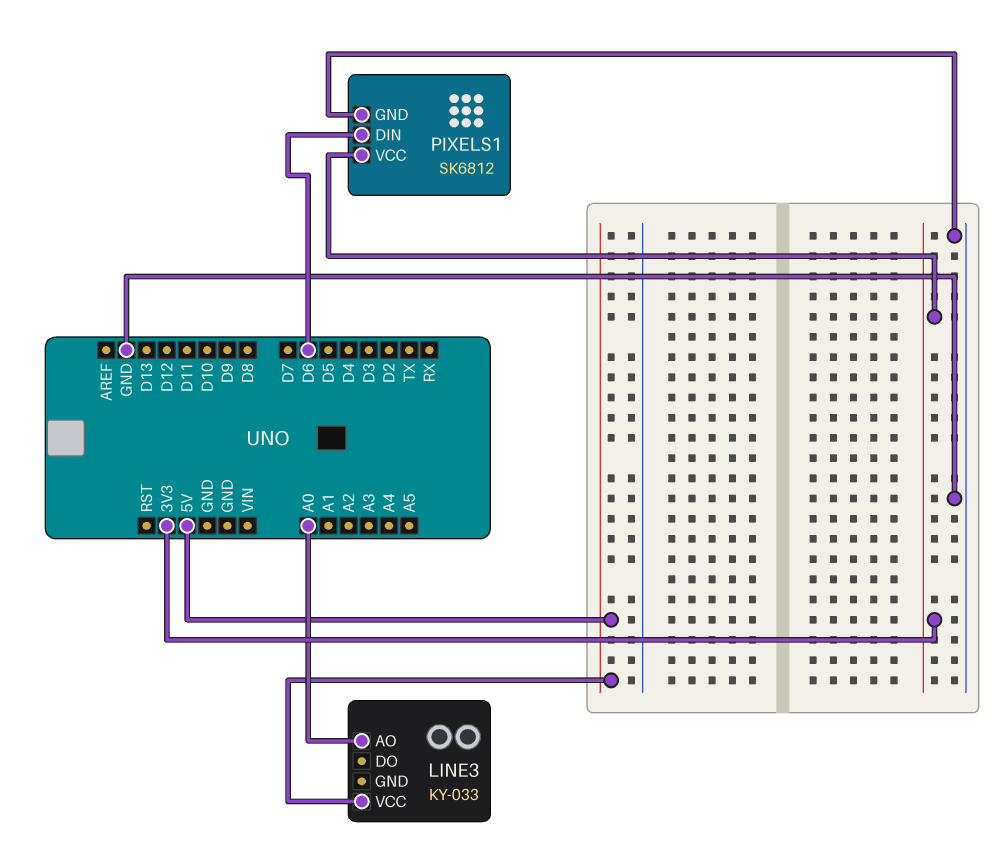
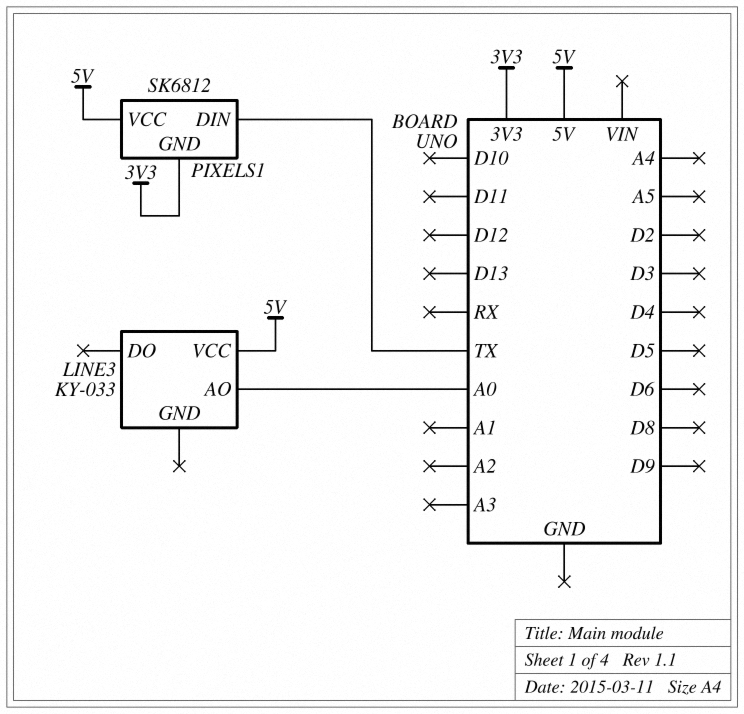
PIXELS1 pin DIN: D6 -> TX
PIXELS1 pin GND: GND -> 3V3
PIXELS1 pin VCC: 3V3 -> 5V

